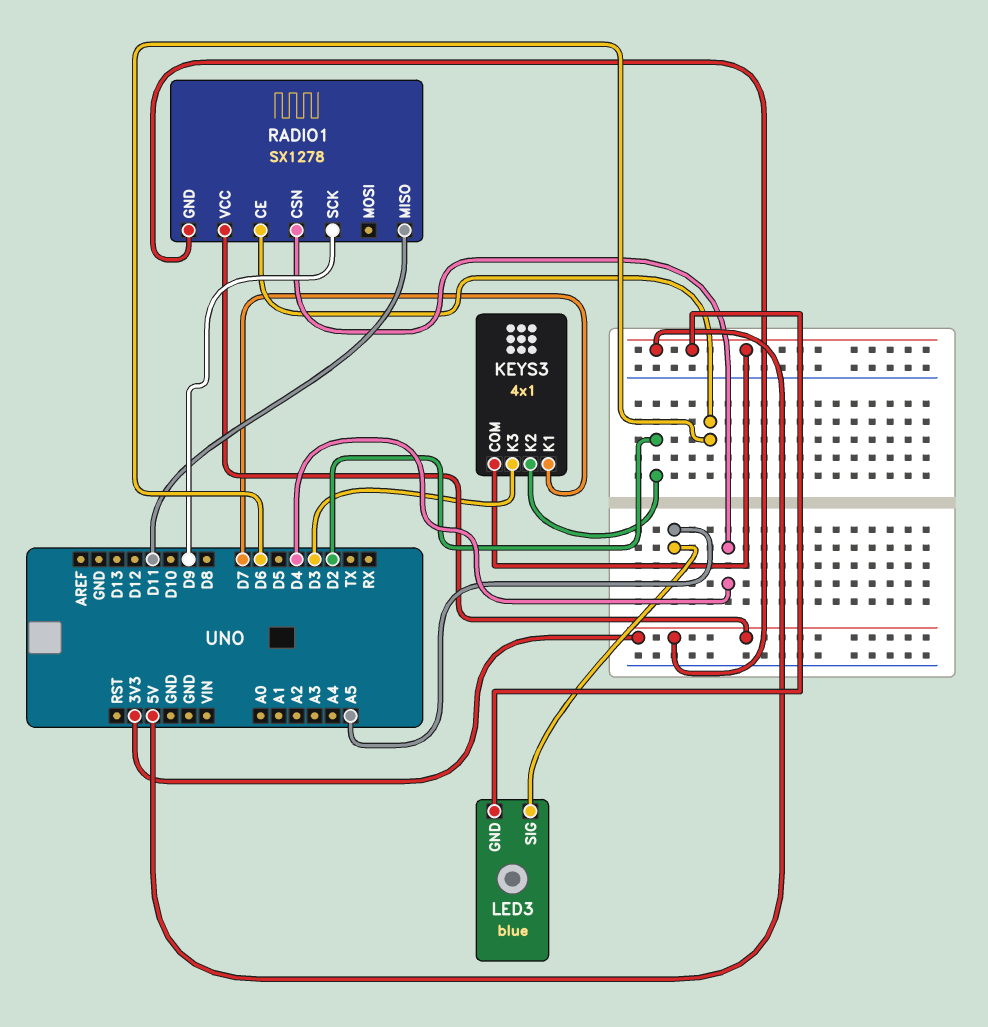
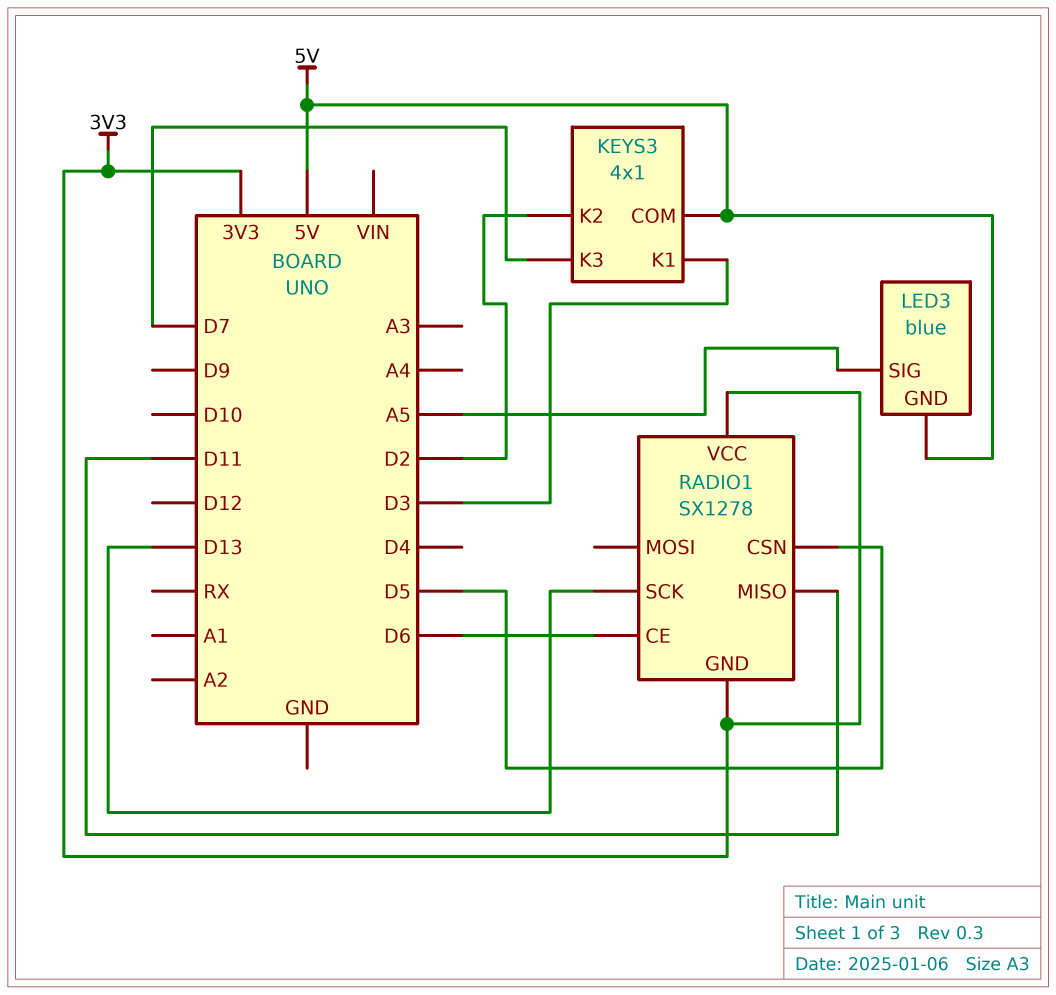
KEYS3 pin K1: D7 -> D3
KEYS3 pin K3: D3 -> D7
RADIO1 pin CSN: D4 -> D5
RADIO1 pin SCK: D9 -> D13

